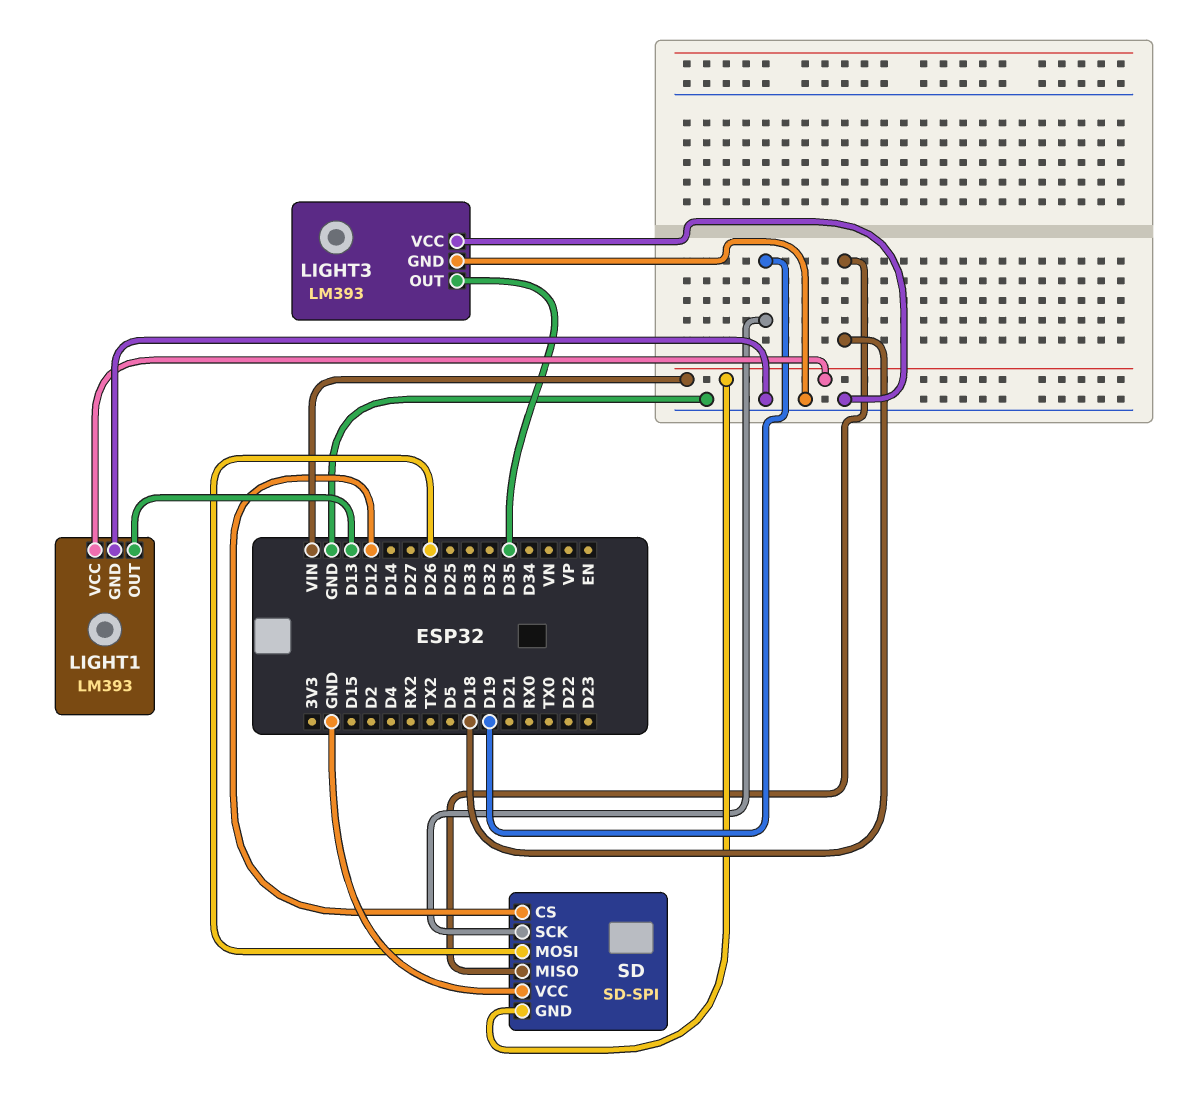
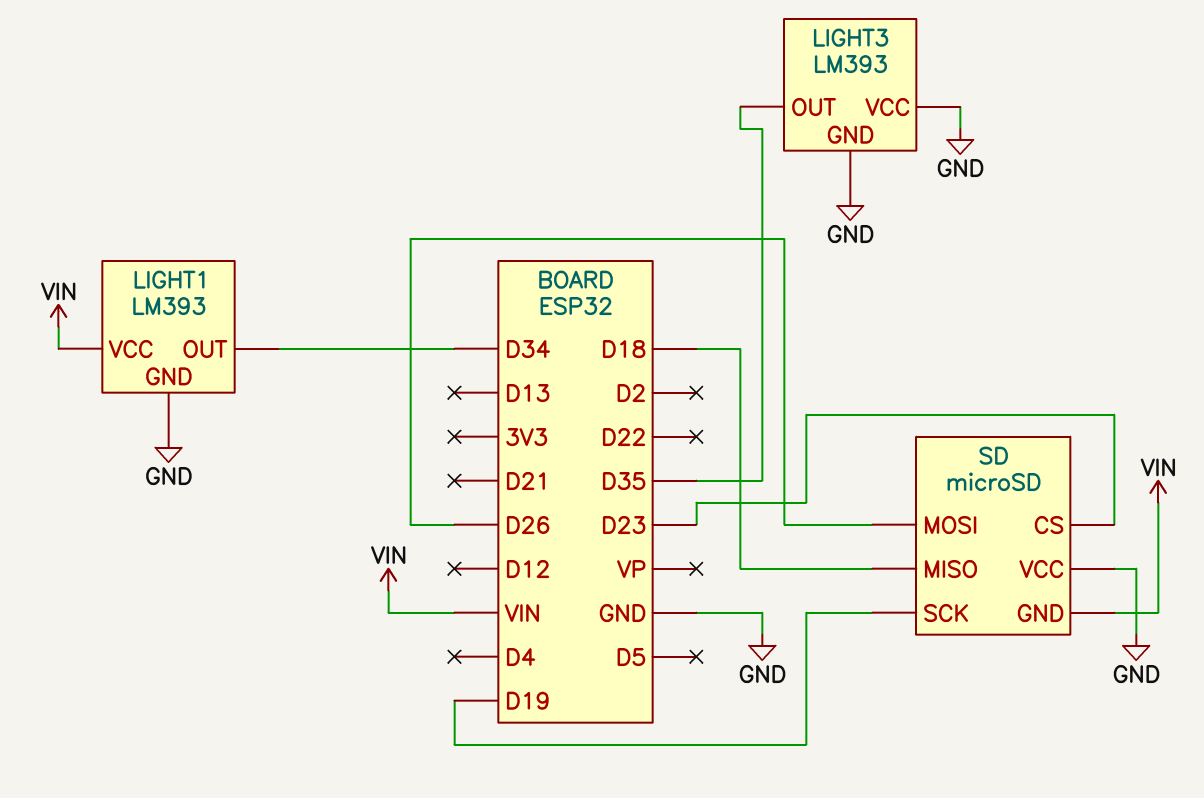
LIGHT1 pin OUT: D13 -> D34
SD: SD-SPI -> microSD
SD pin CS: D12 -> D23

